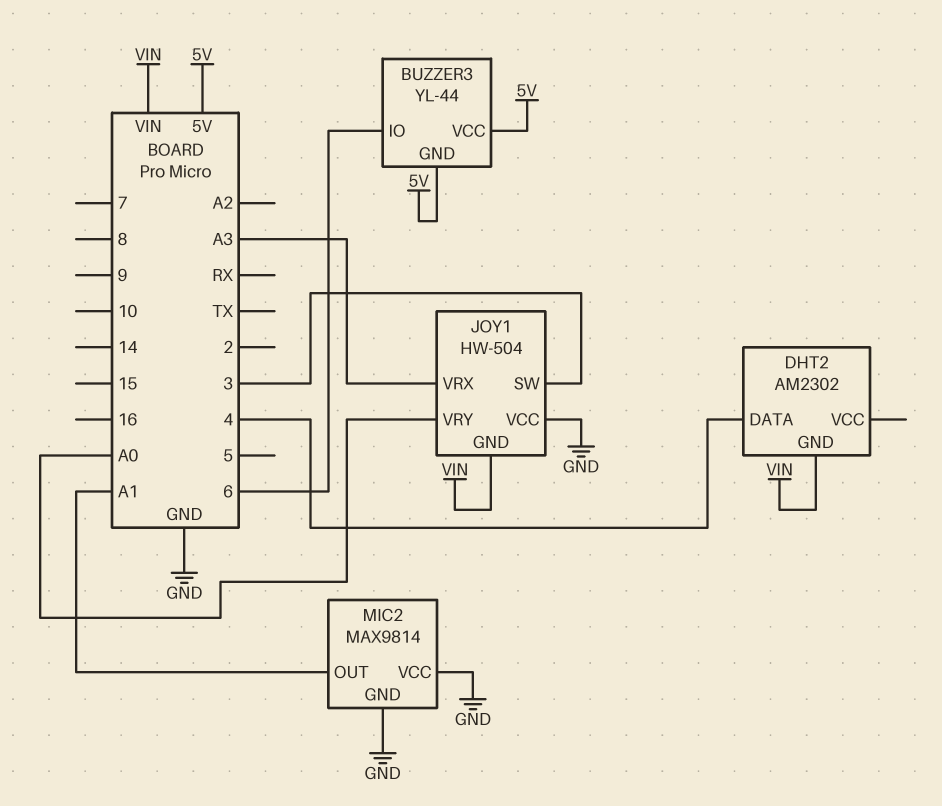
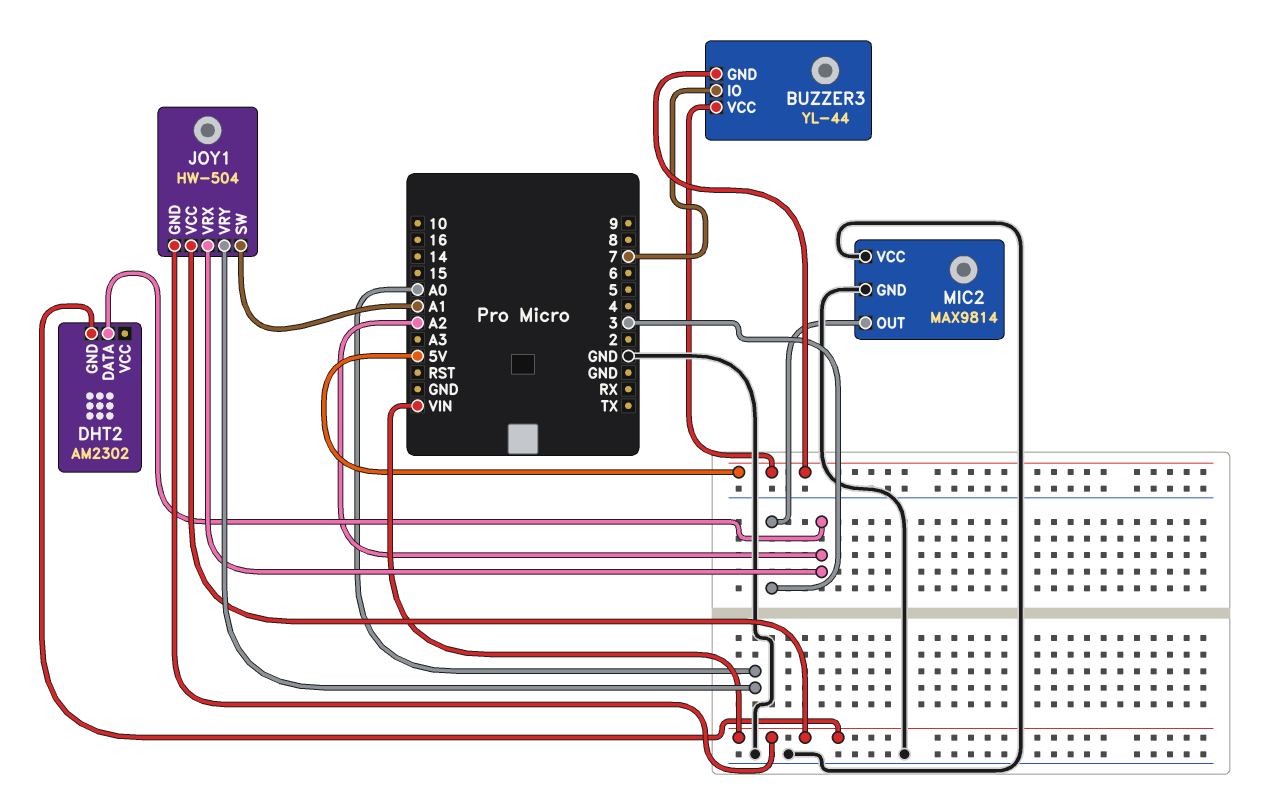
BUZZER3 pin IO: 6 -> 7
DHT2 pin DATA: 4 -> A2
JOY1 pin SW: 3 -> A1
JOY1 pin VCC: GND -> VIN
JOY1 pin VRX: A3 -> A2
MIC2 pin OUT: A1 -> 3

